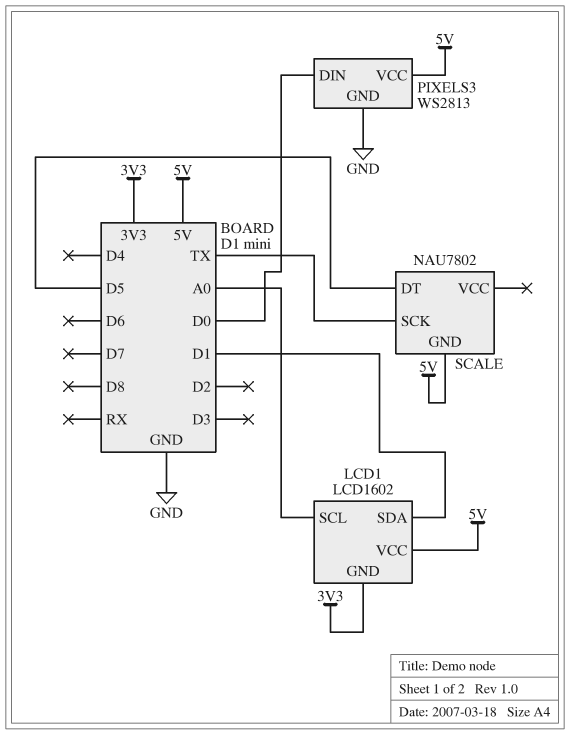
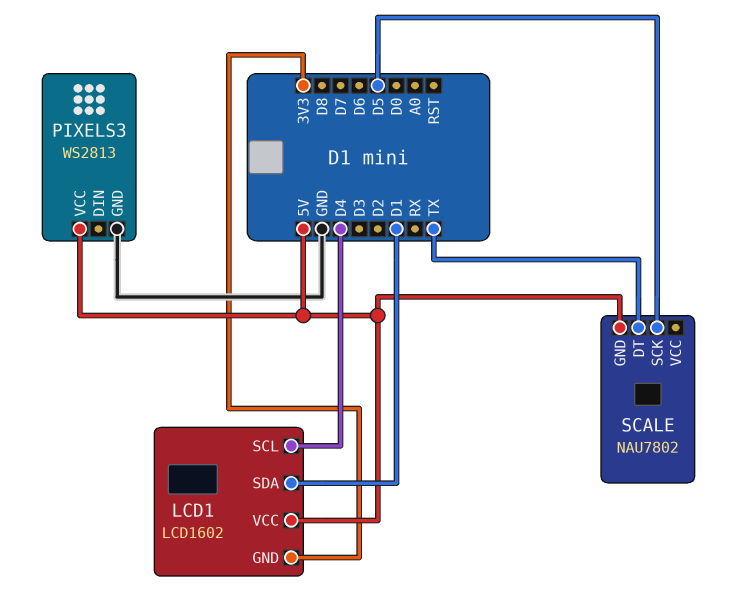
LCD1 pin SCL: A0 -> D4
PIXELS3 pin DIN: D0 -> none
SCALE pin DT: D5 -> TX
SCALE pin SCK: TX -> D5

